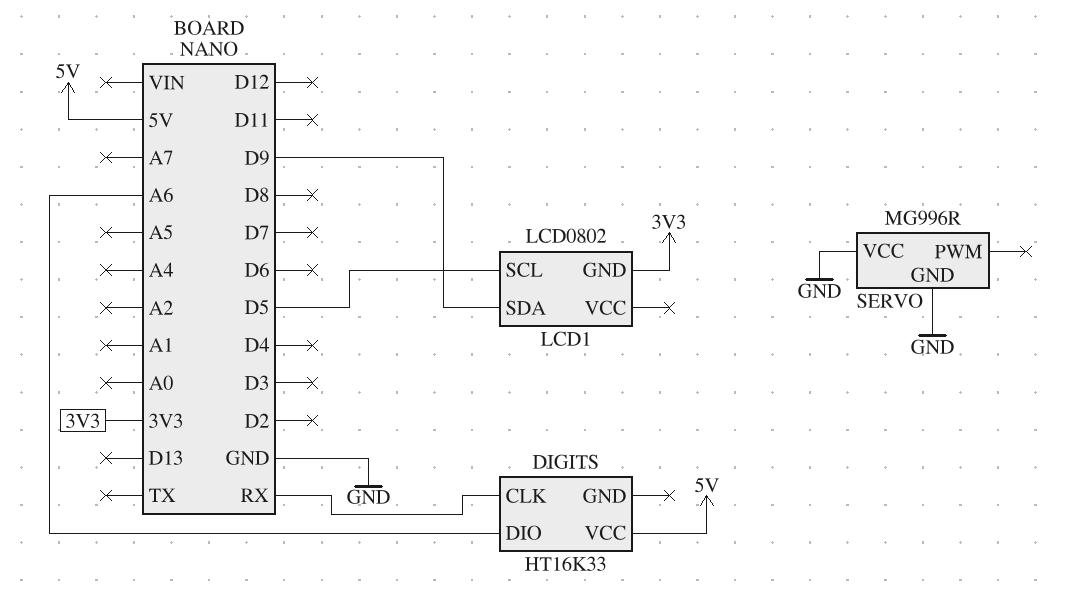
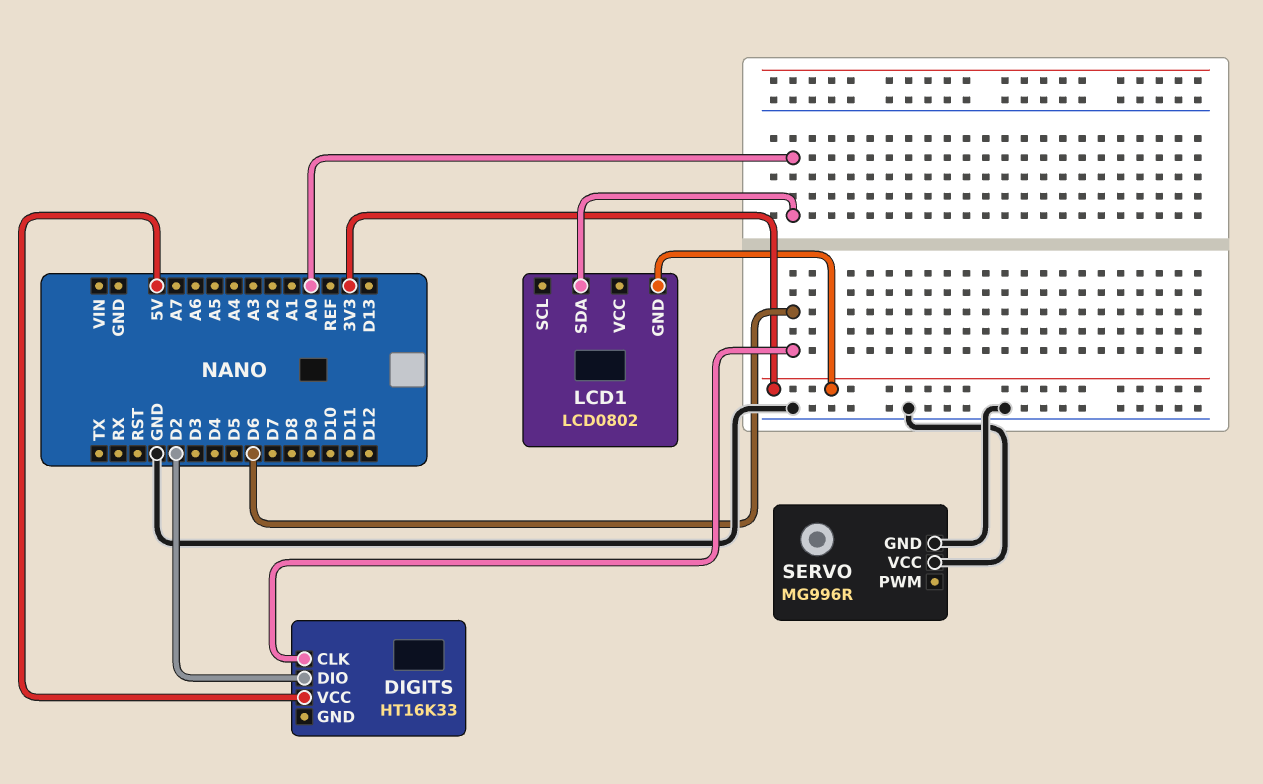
DIGITS pin CLK: RX -> D6
DIGITS pin DIO: A6 -> D2
LCD1 pin SCL: D5 -> none
LCD1 pin SDA: D9 -> A0

